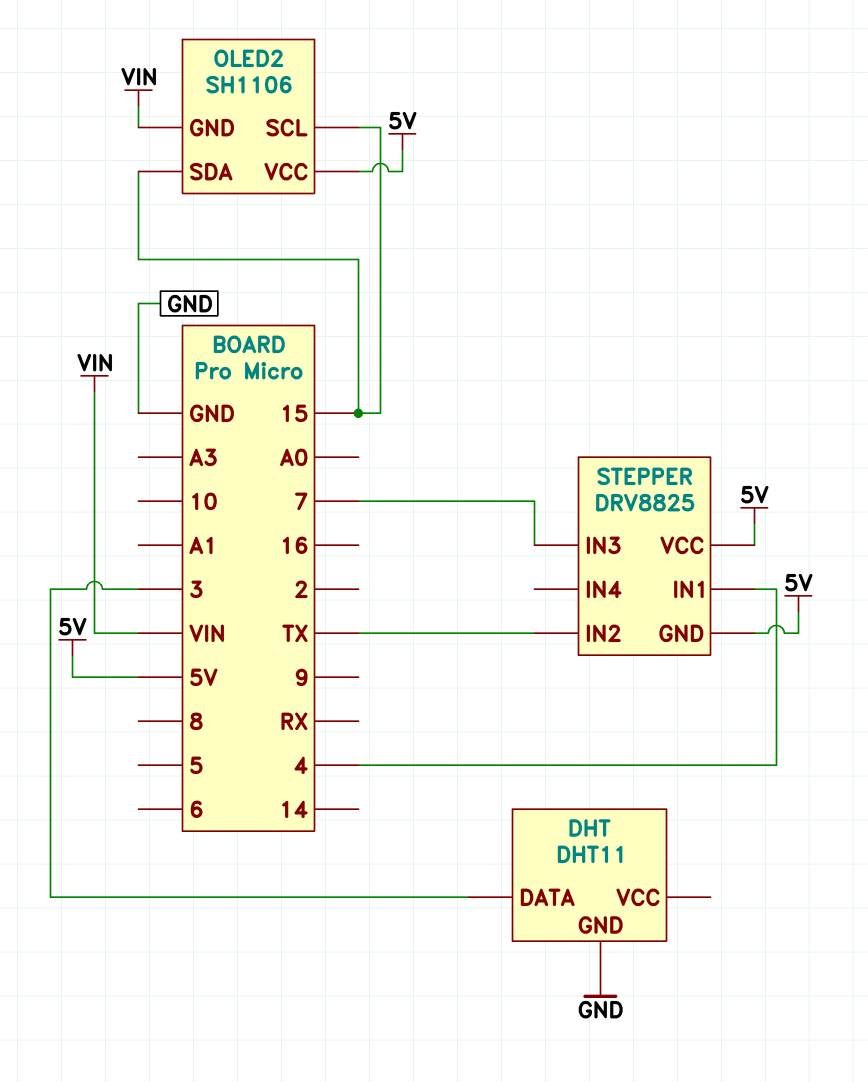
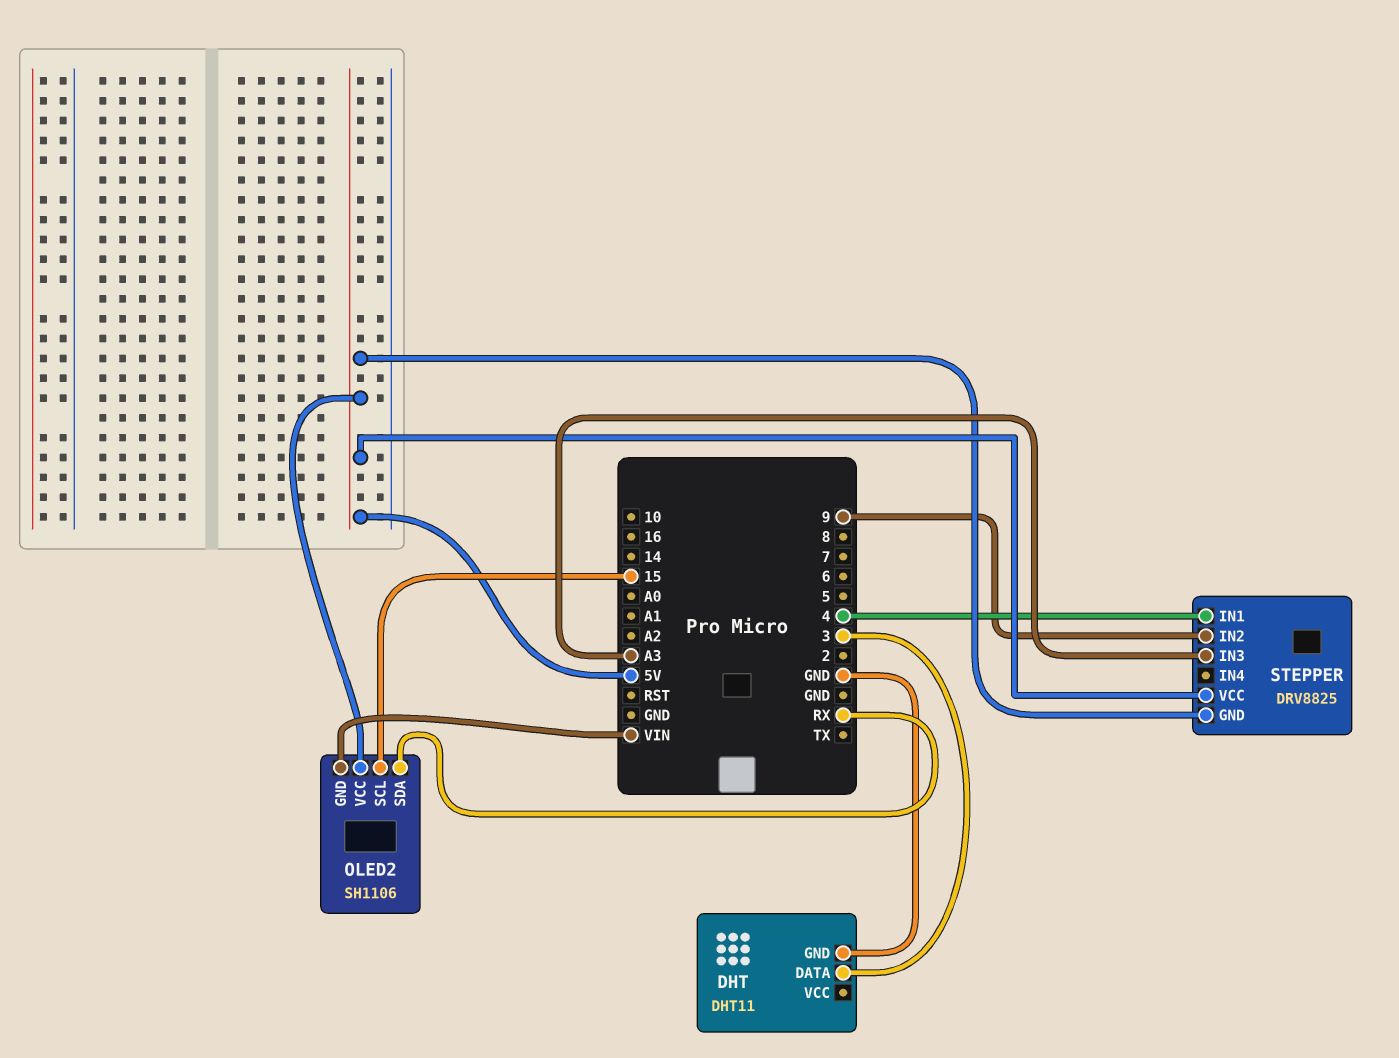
OLED2 pin SDA: 15 -> RX
STEPPER pin IN2: TX -> 9
STEPPER pin IN3: 7 -> A3

